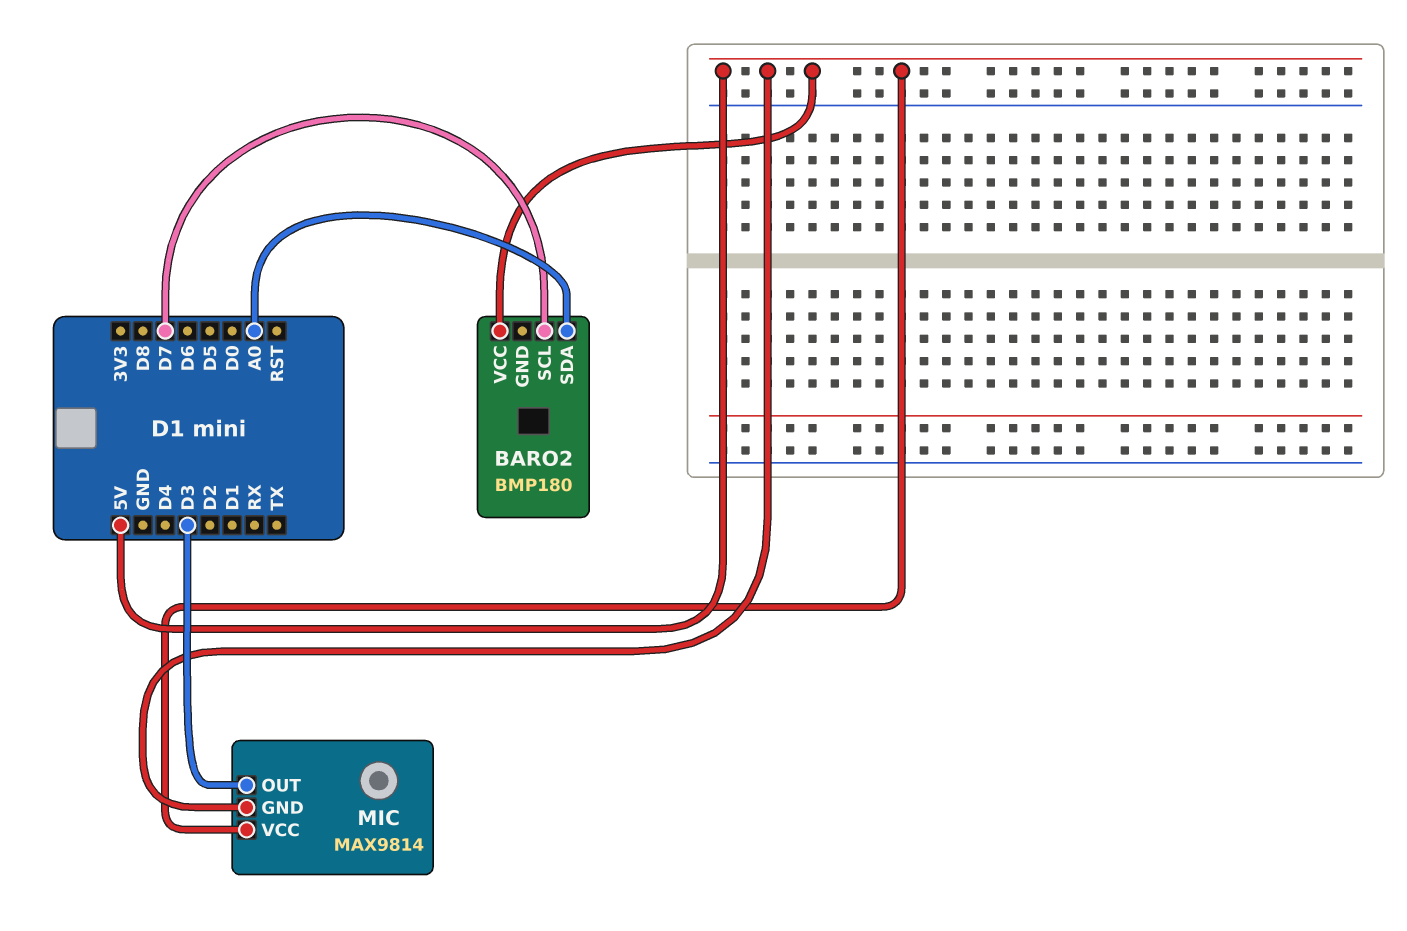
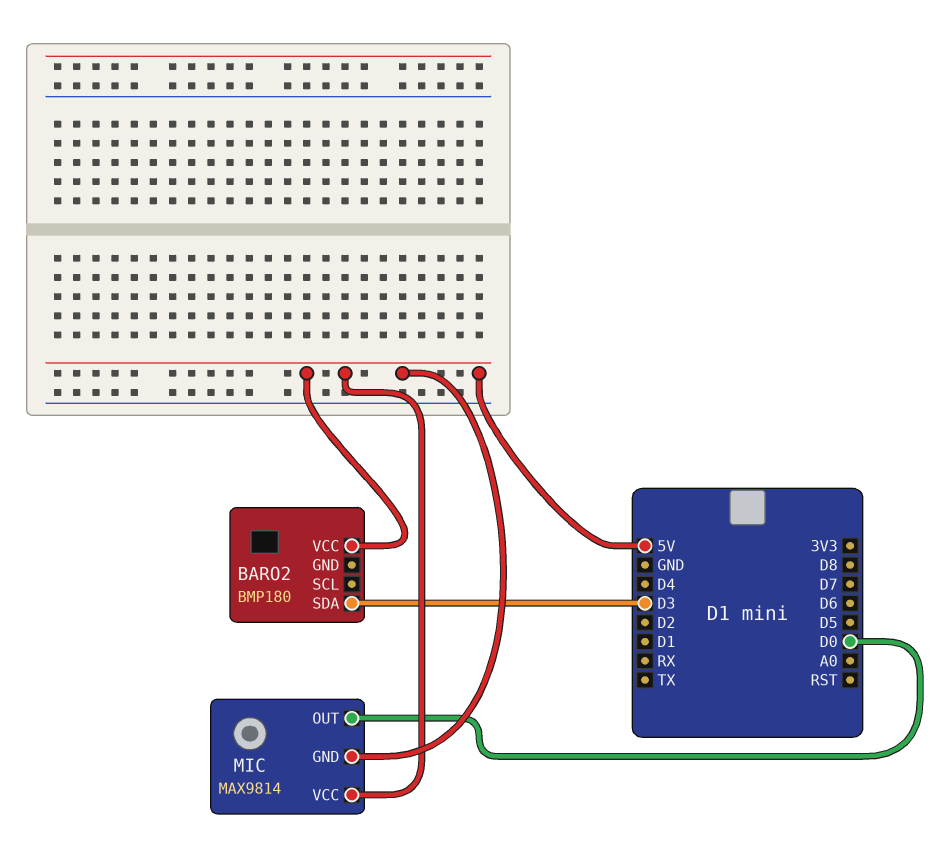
BARO2 pin SCL: D7 -> none
BARO2 pin SDA: A0 -> D3
MIC pin OUT: D3 -> D0

